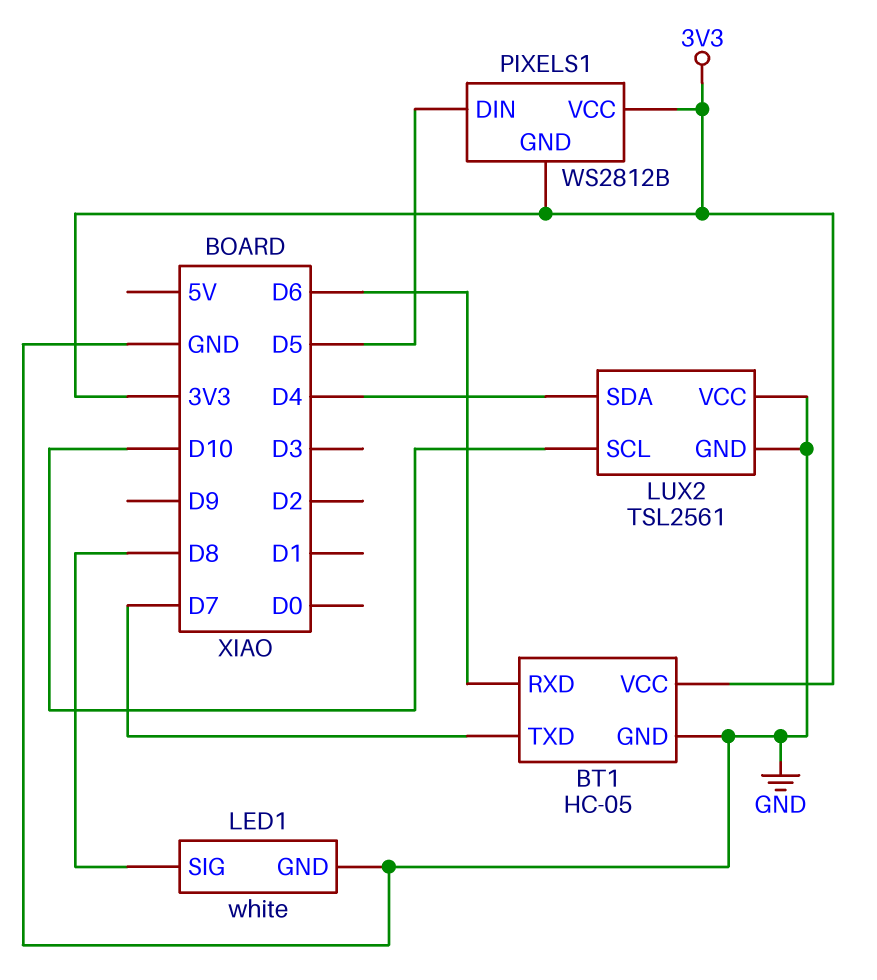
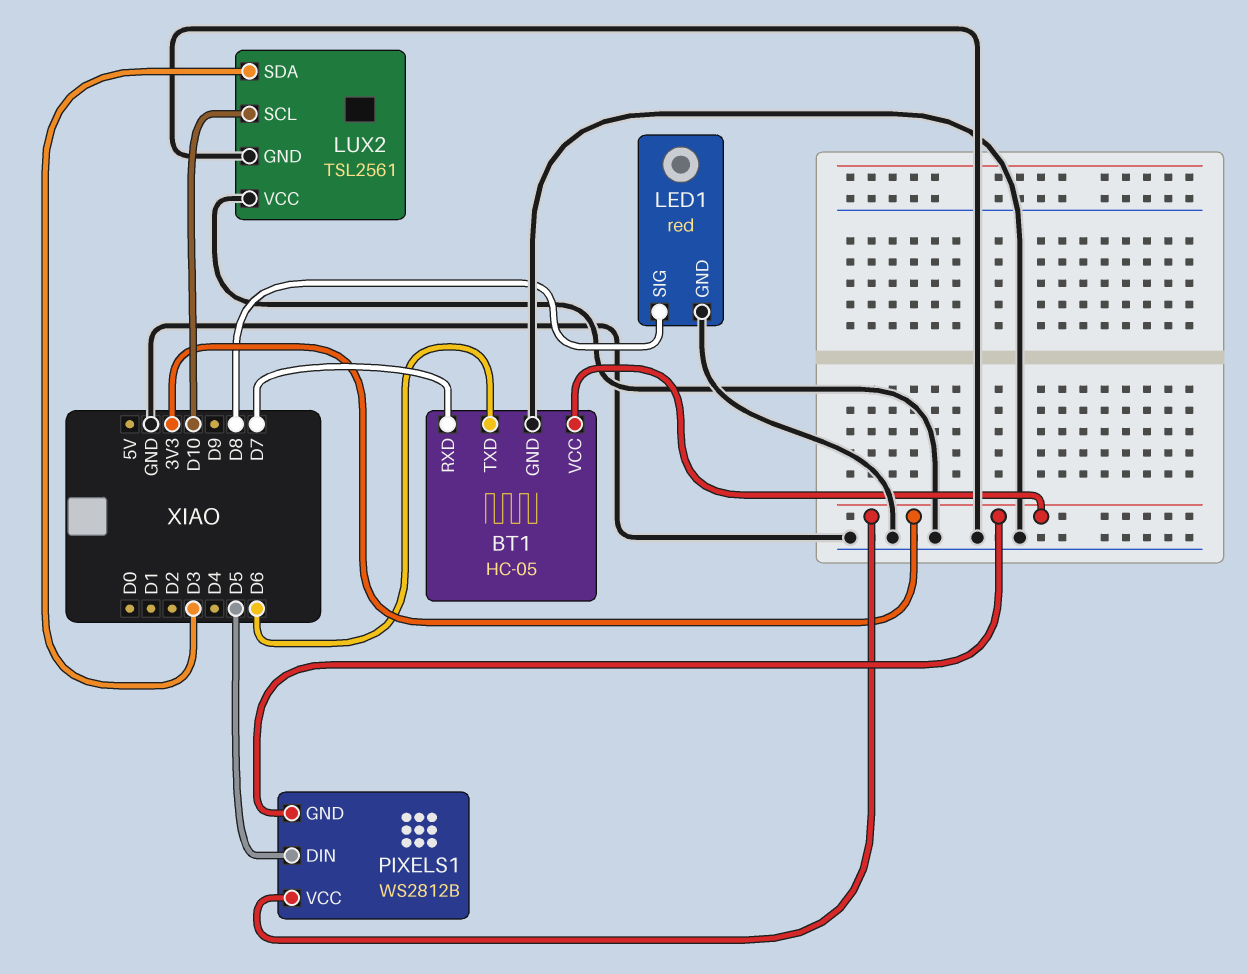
BT1 pin RXD: D6 -> D7
BT1 pin TXD: D7 -> D6
LED1: white -> red
LUX2 pin SDA: D4 -> D3

